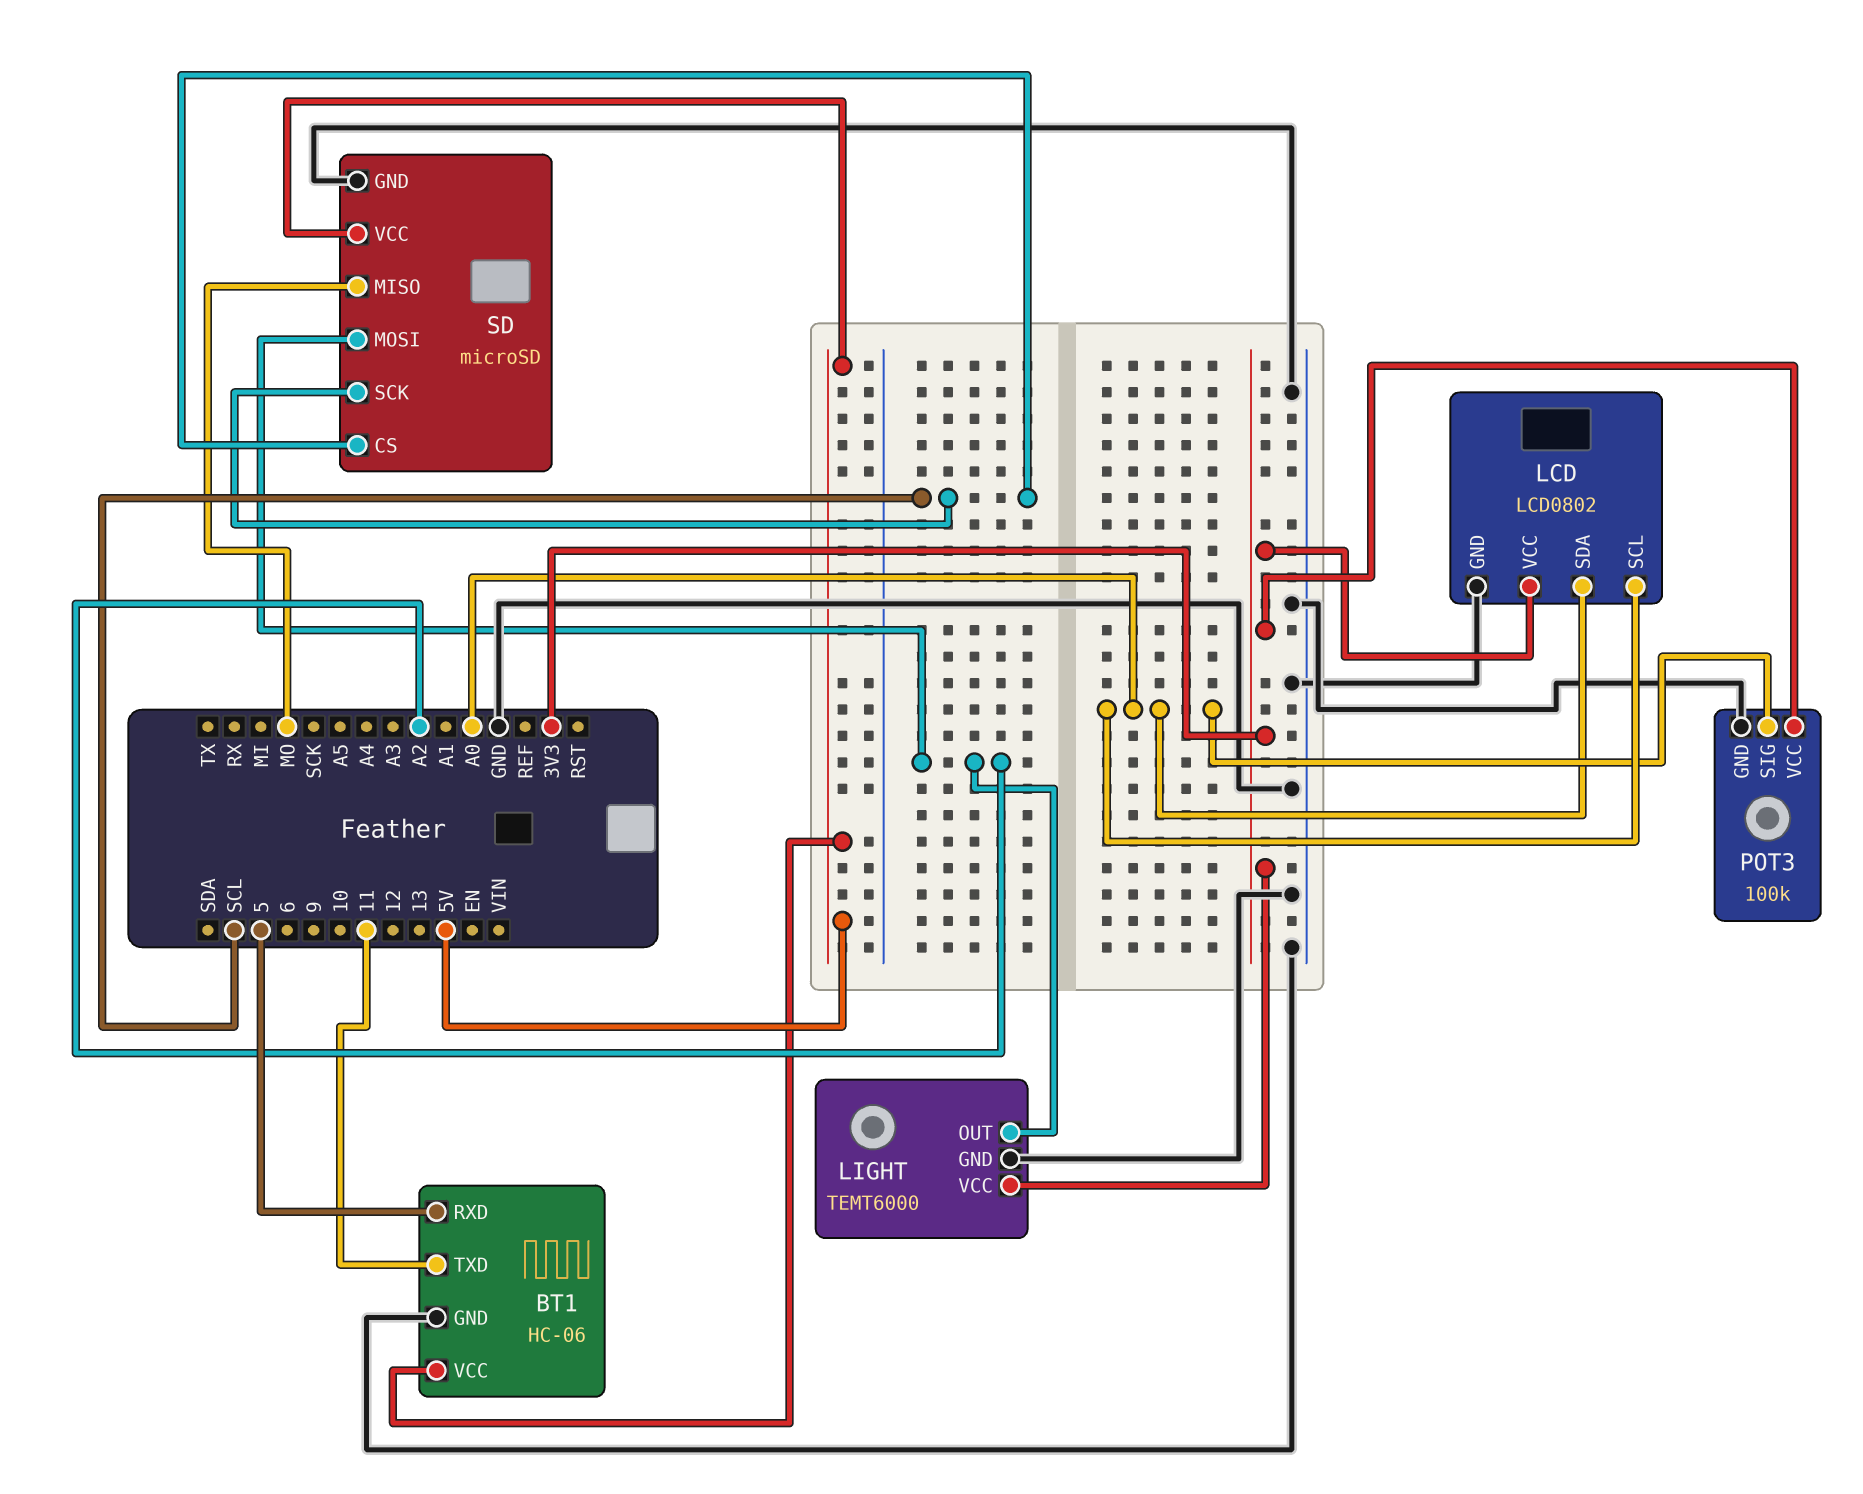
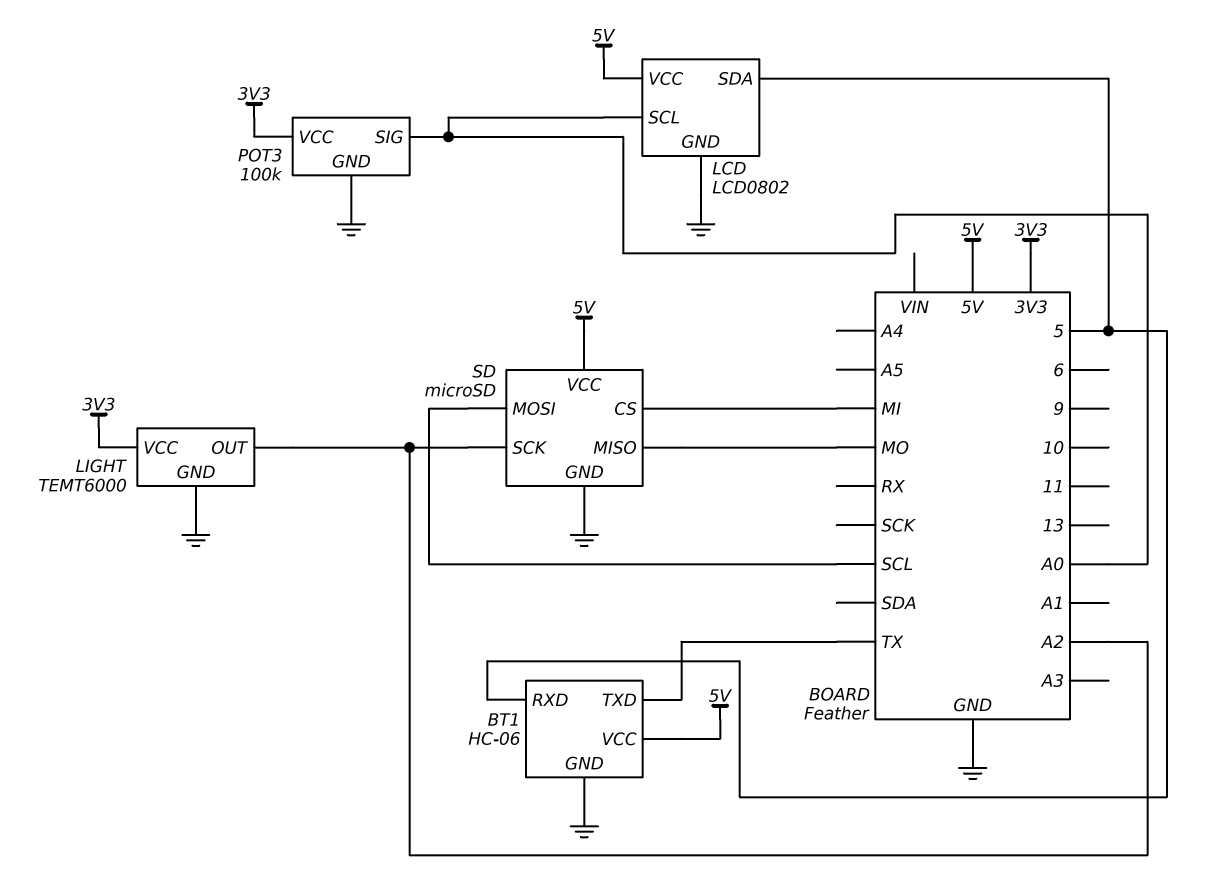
BT1 pin TXD: 11 -> TX
LCD pin SDA: A0 -> 5
LCD pin VCC: 3V3 -> 5V
SD pin CS: SCL -> MI
SD pin MOSI: A2 -> SCL
SD pin SCK: SCL -> A2

